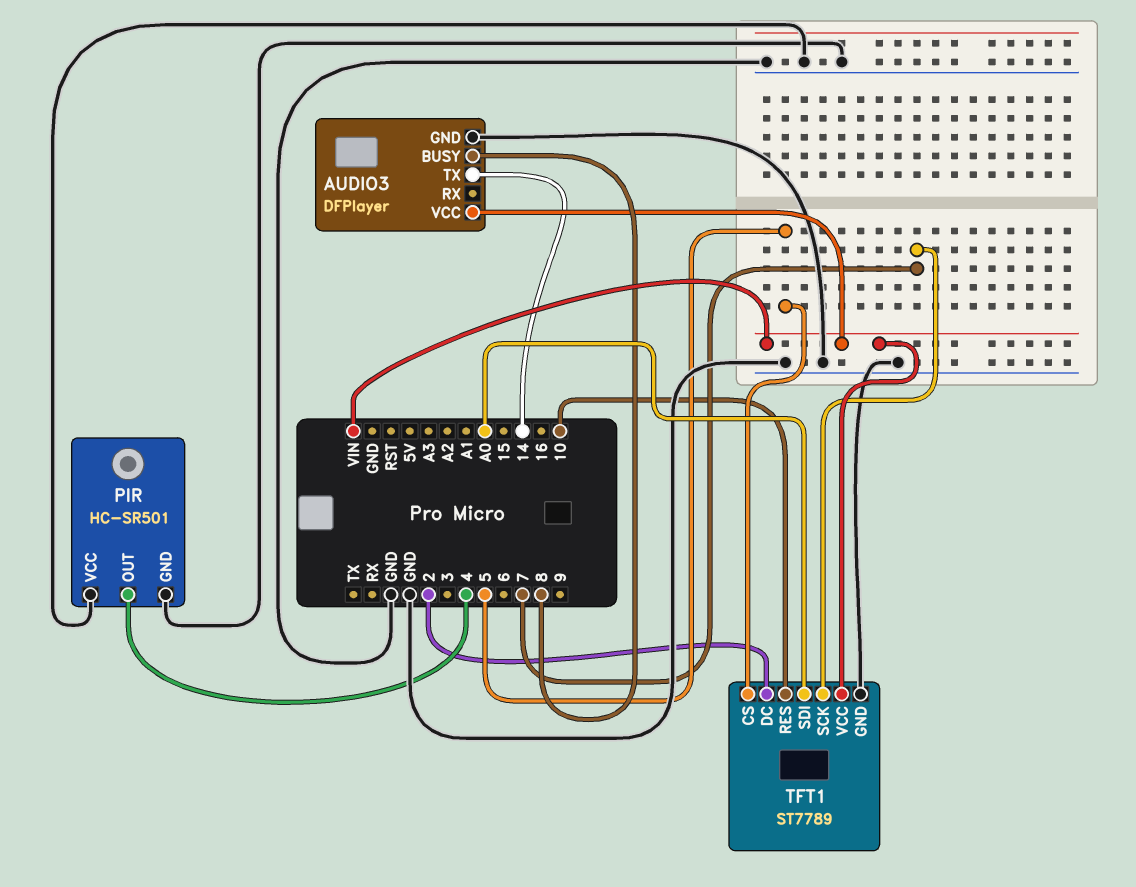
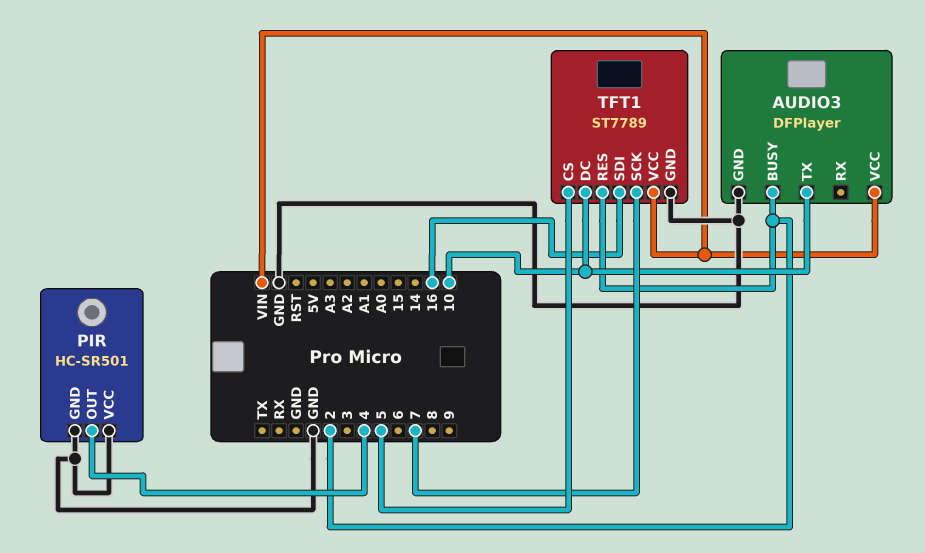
AUDIO3 pin BUSY: 8 -> 2
AUDIO3 pin TX: 14 -> 10
TFT1 pin DC: 2 -> 10
TFT1 pin RES: 10 -> 2
TFT1 pin SDI: A0 -> 16

